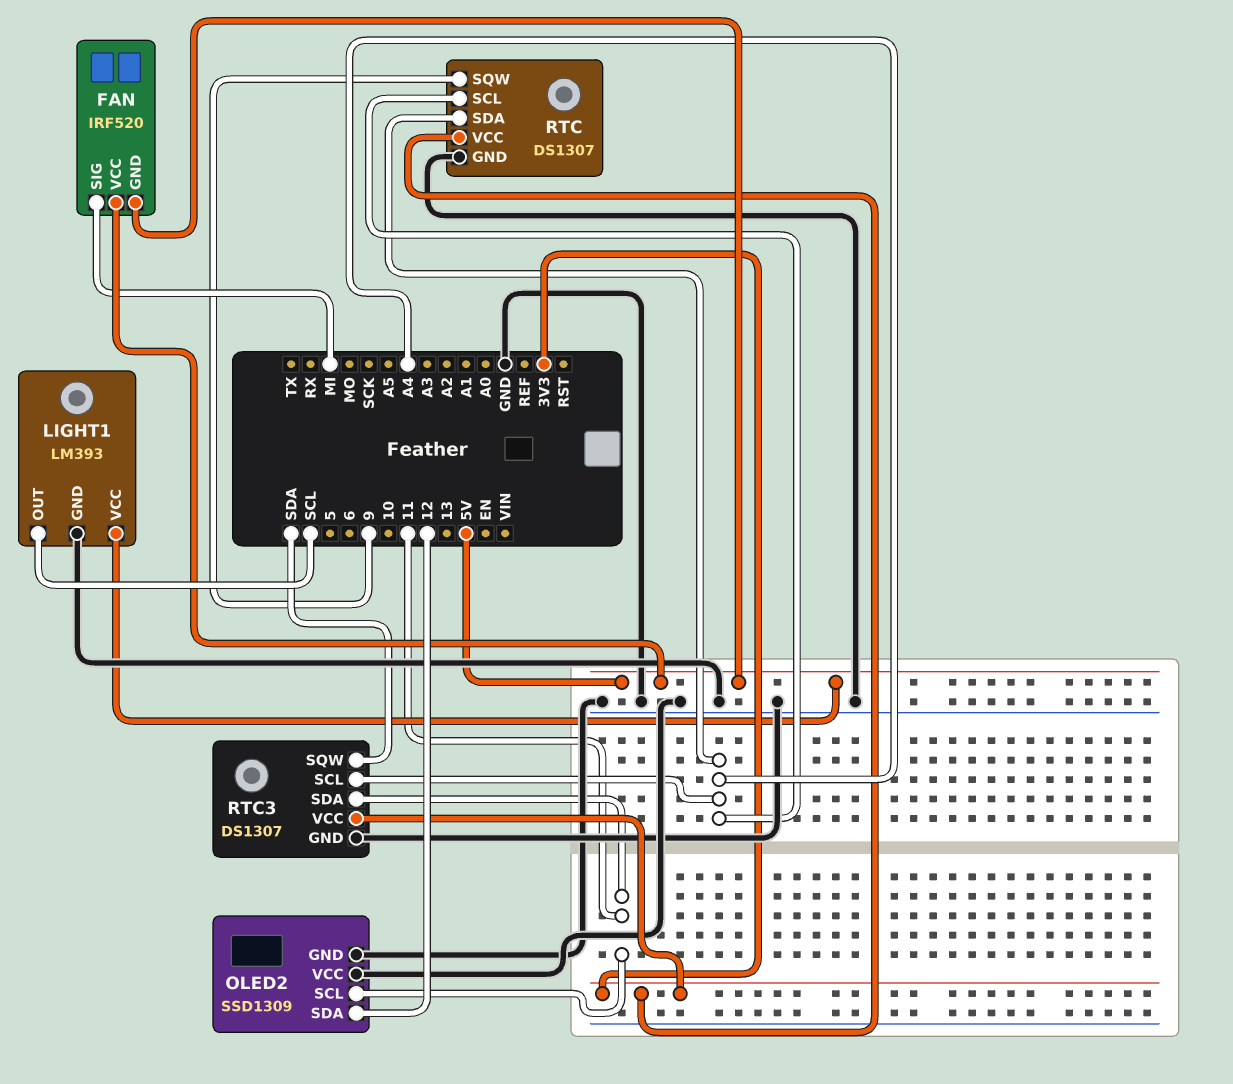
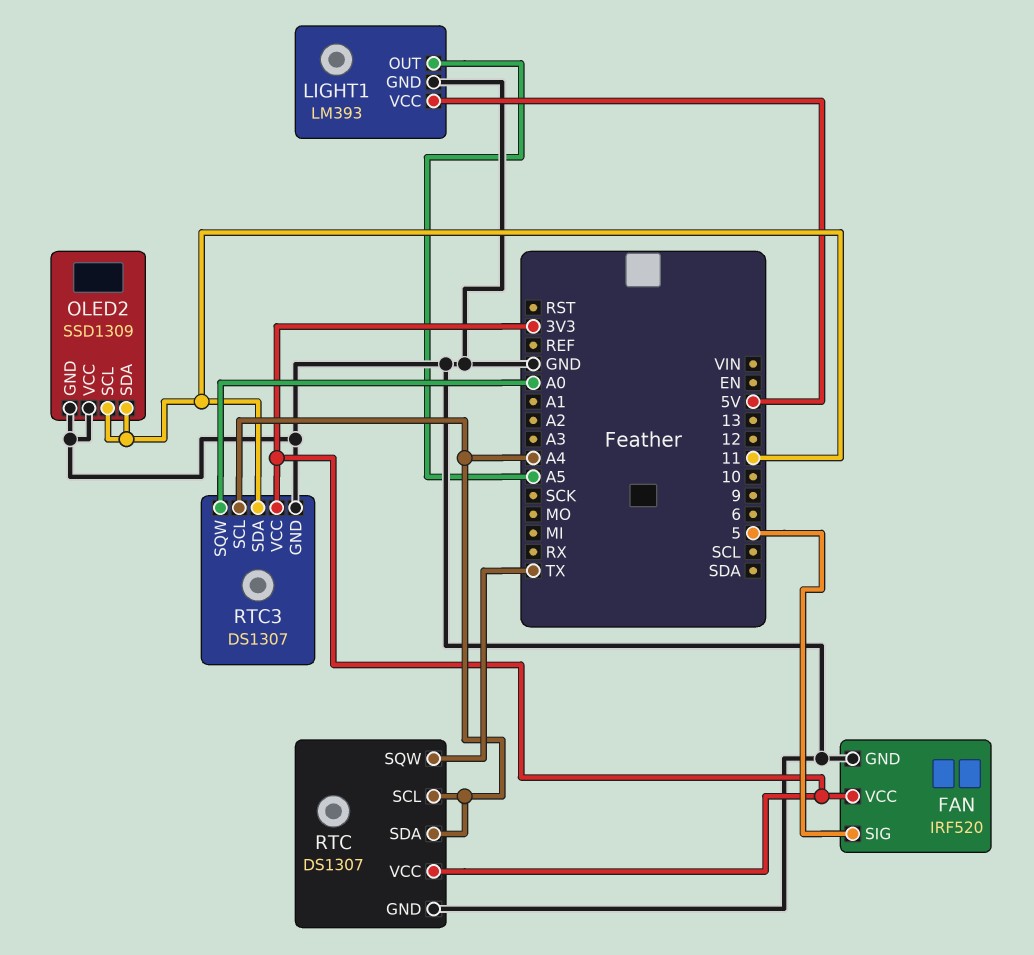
FAN pin GND: 5V -> GND
FAN pin SIG: MI -> 5
FAN pin VCC: 5V -> 3V3
LIGHT1 pin OUT: SCL -> A5
OLED2 pin SDA: 12 -> 11
RTC pin SQW: 9 -> TX
RTC3 pin SQW: SDA -> A0

